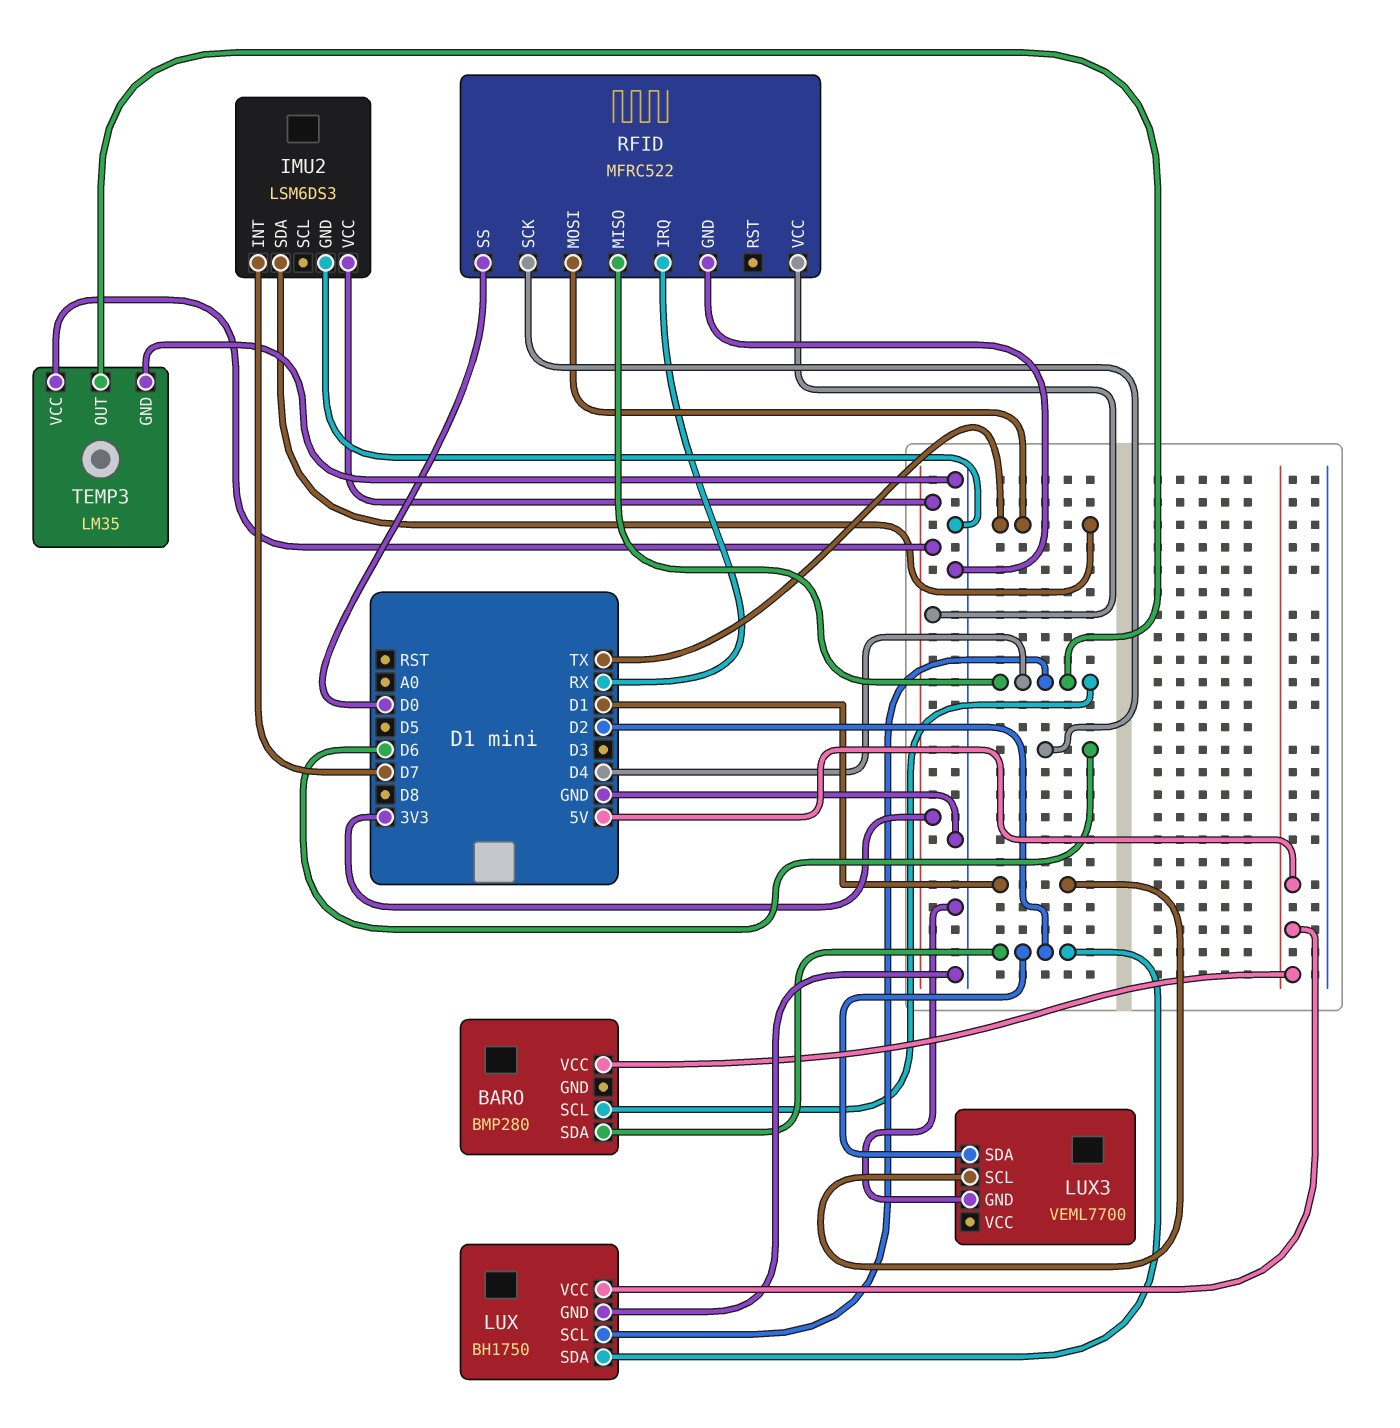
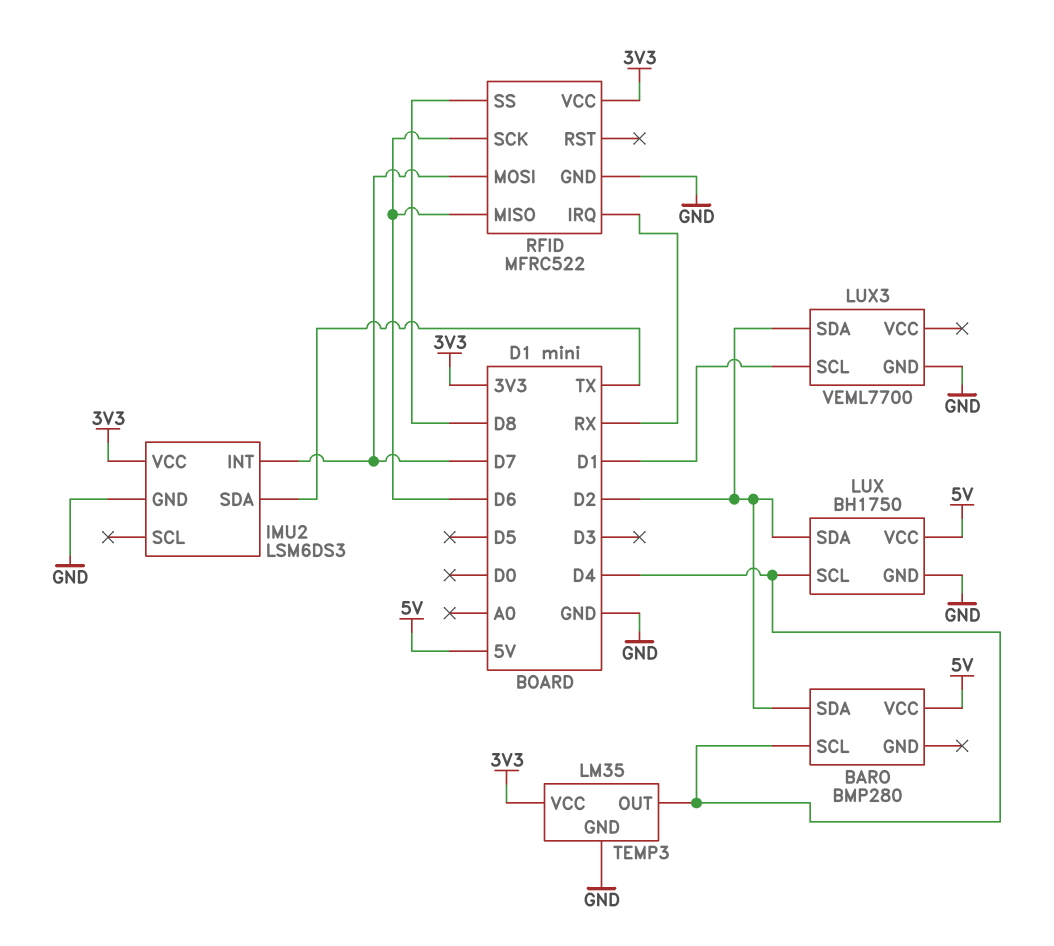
RFID pin MISO: D4 -> D6
RFID pin MOSI: TX -> D7
RFID pin SS: D0 -> D8

